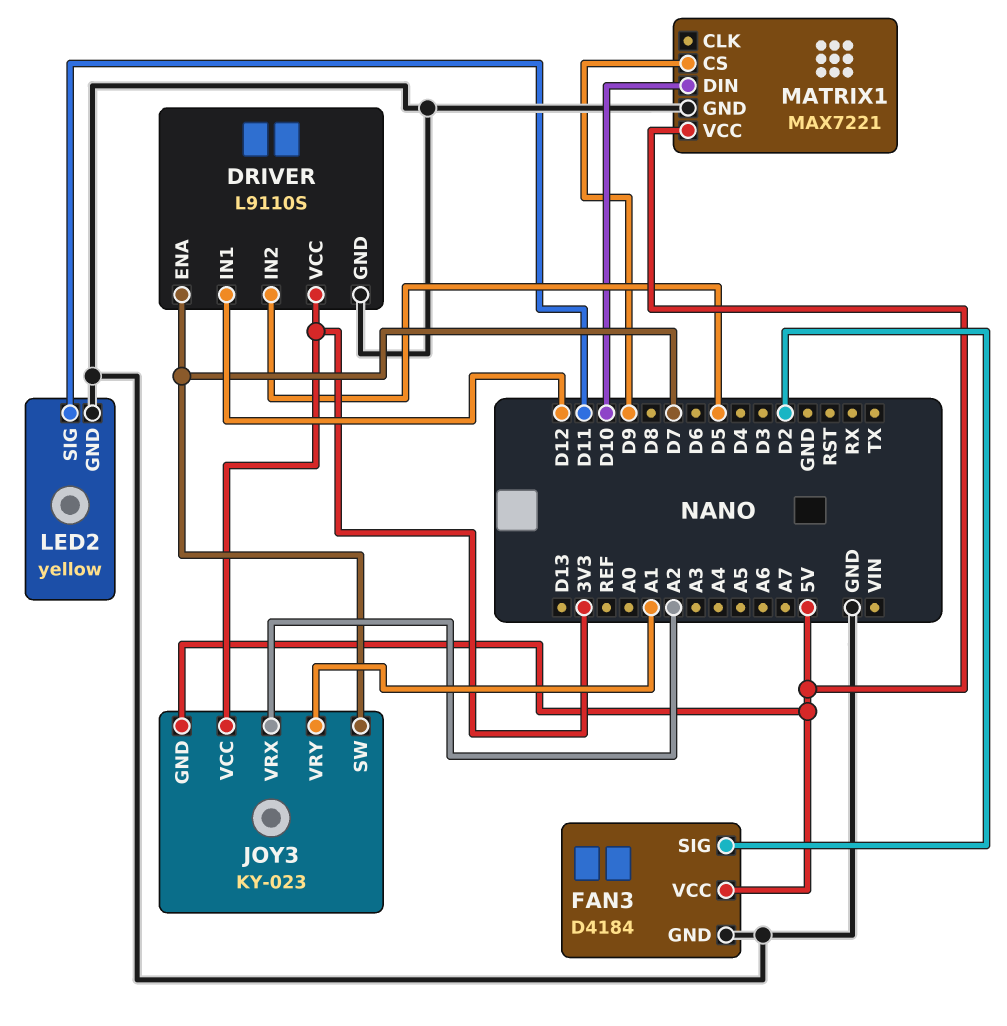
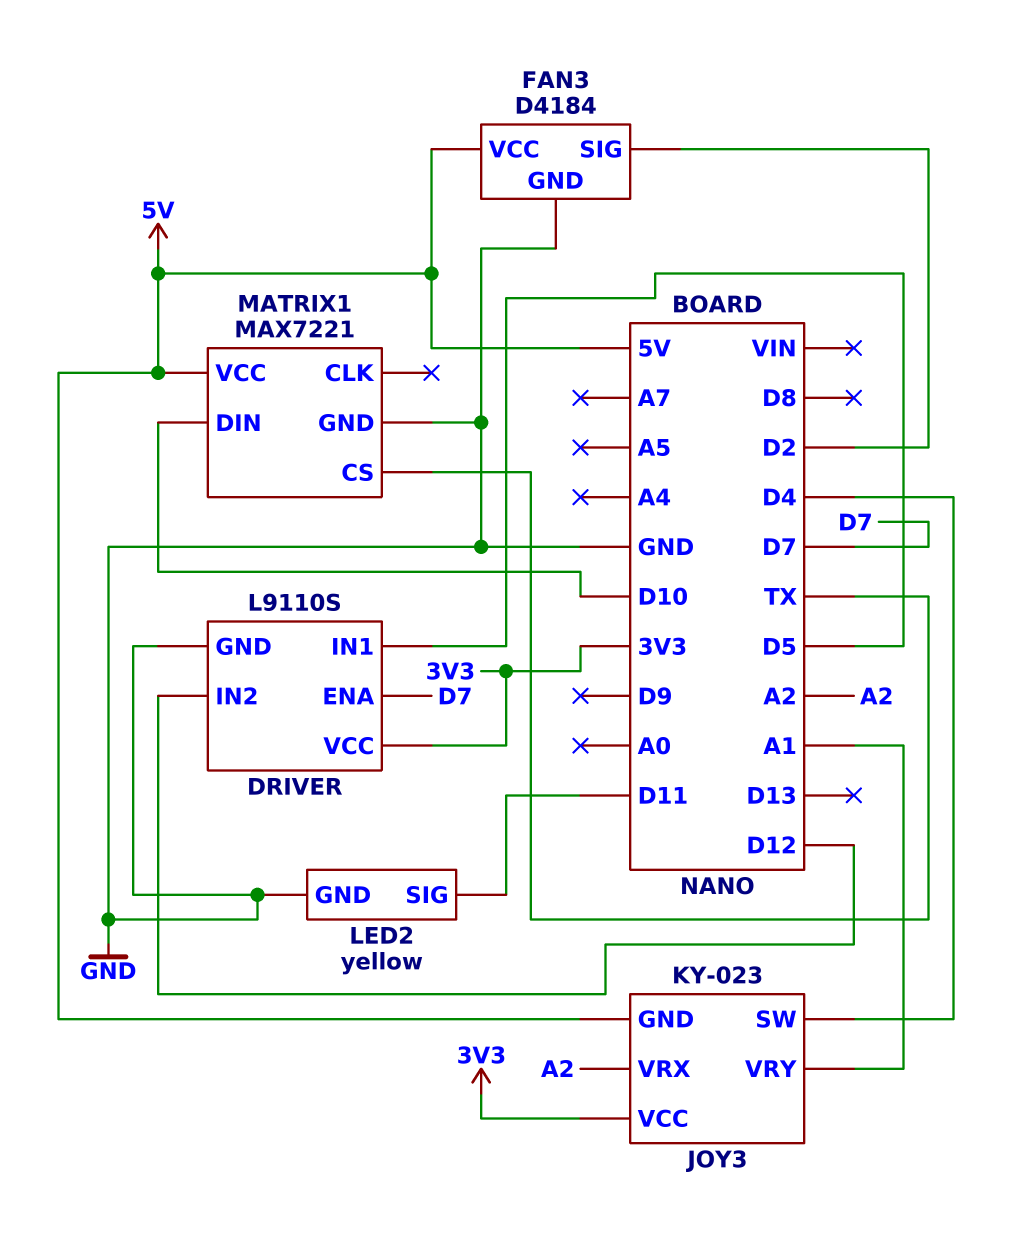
DRIVER pin IN1: D12 -> D5
DRIVER pin IN2: D5 -> D12
JOY3 pin SW: D7 -> D4
MATRIX1 pin CS: D9 -> TX

